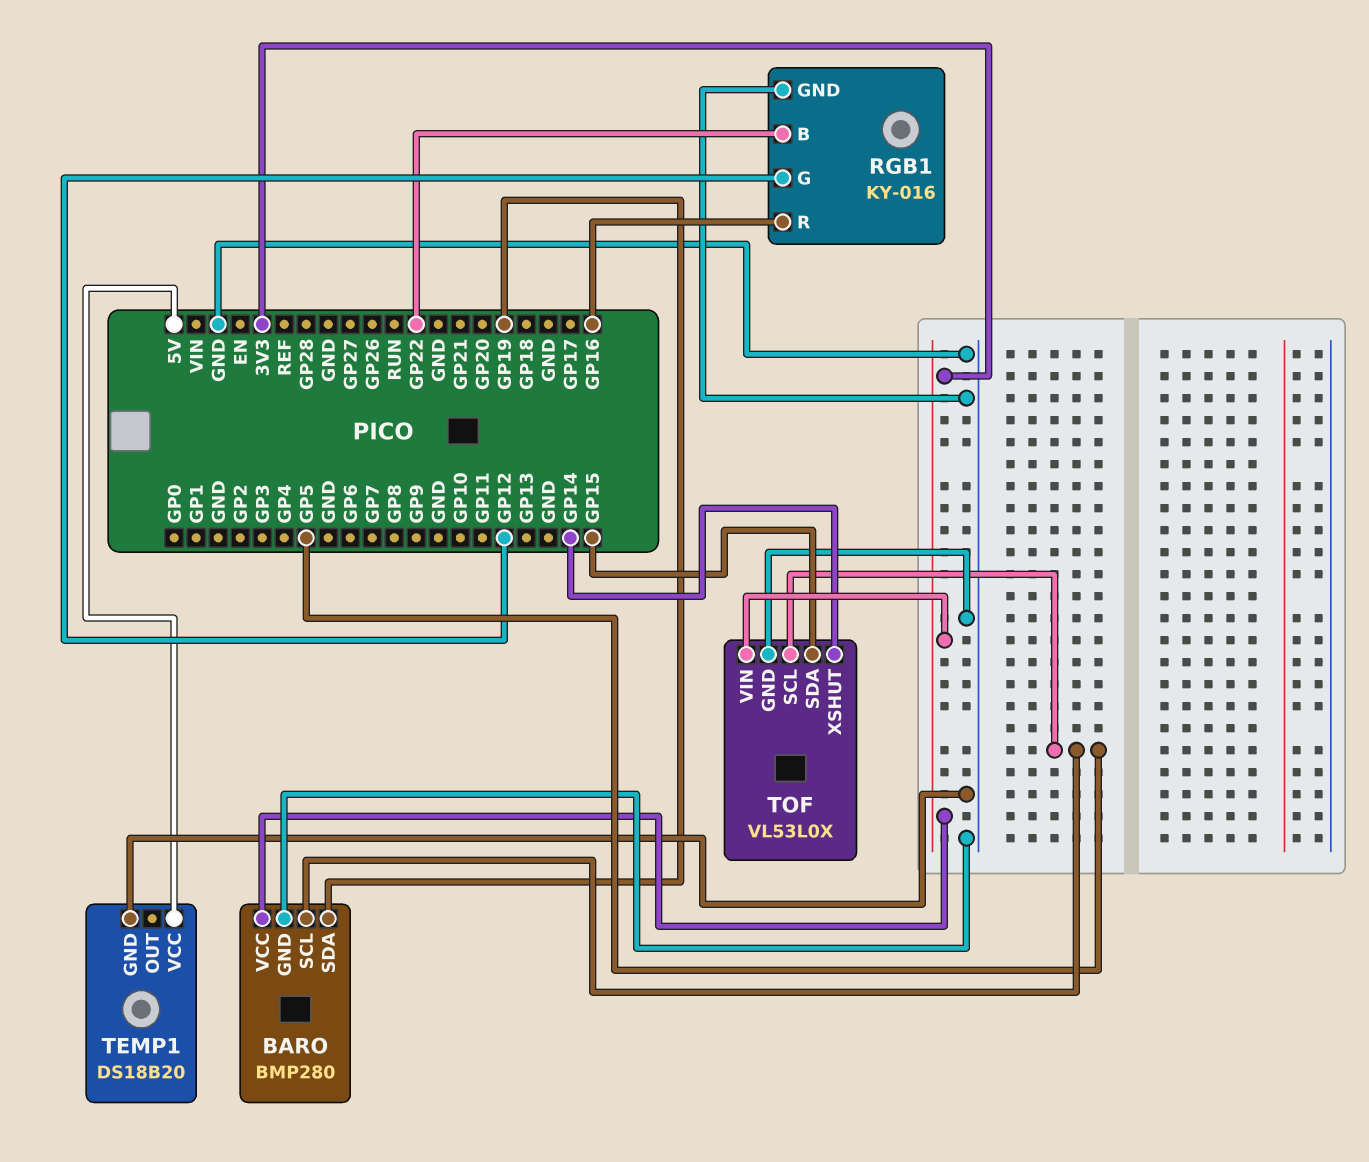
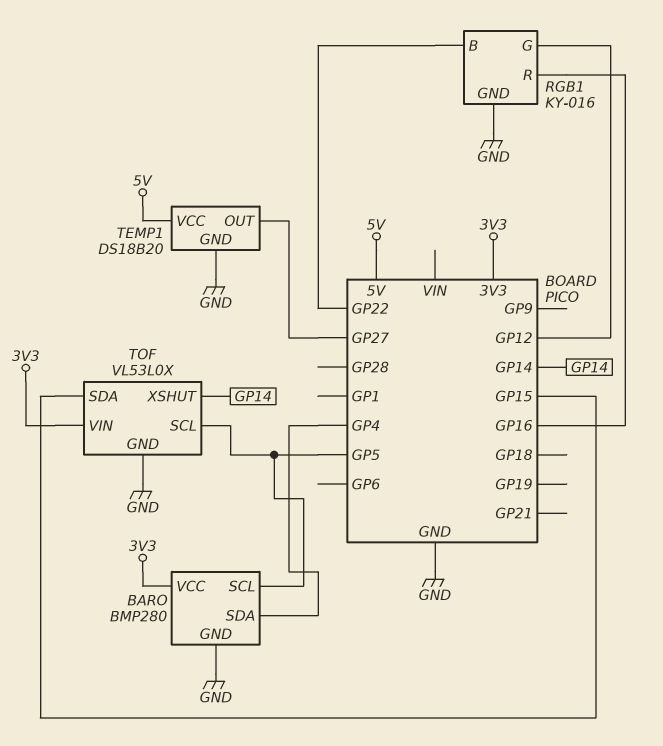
BARO pin SDA: GP19 -> GP4
TEMP1 pin OUT: none -> GP27

